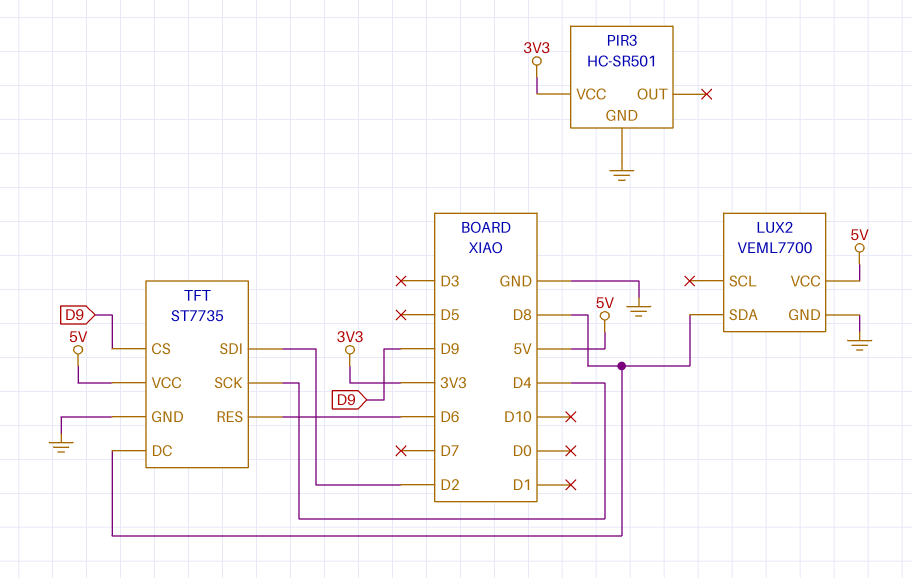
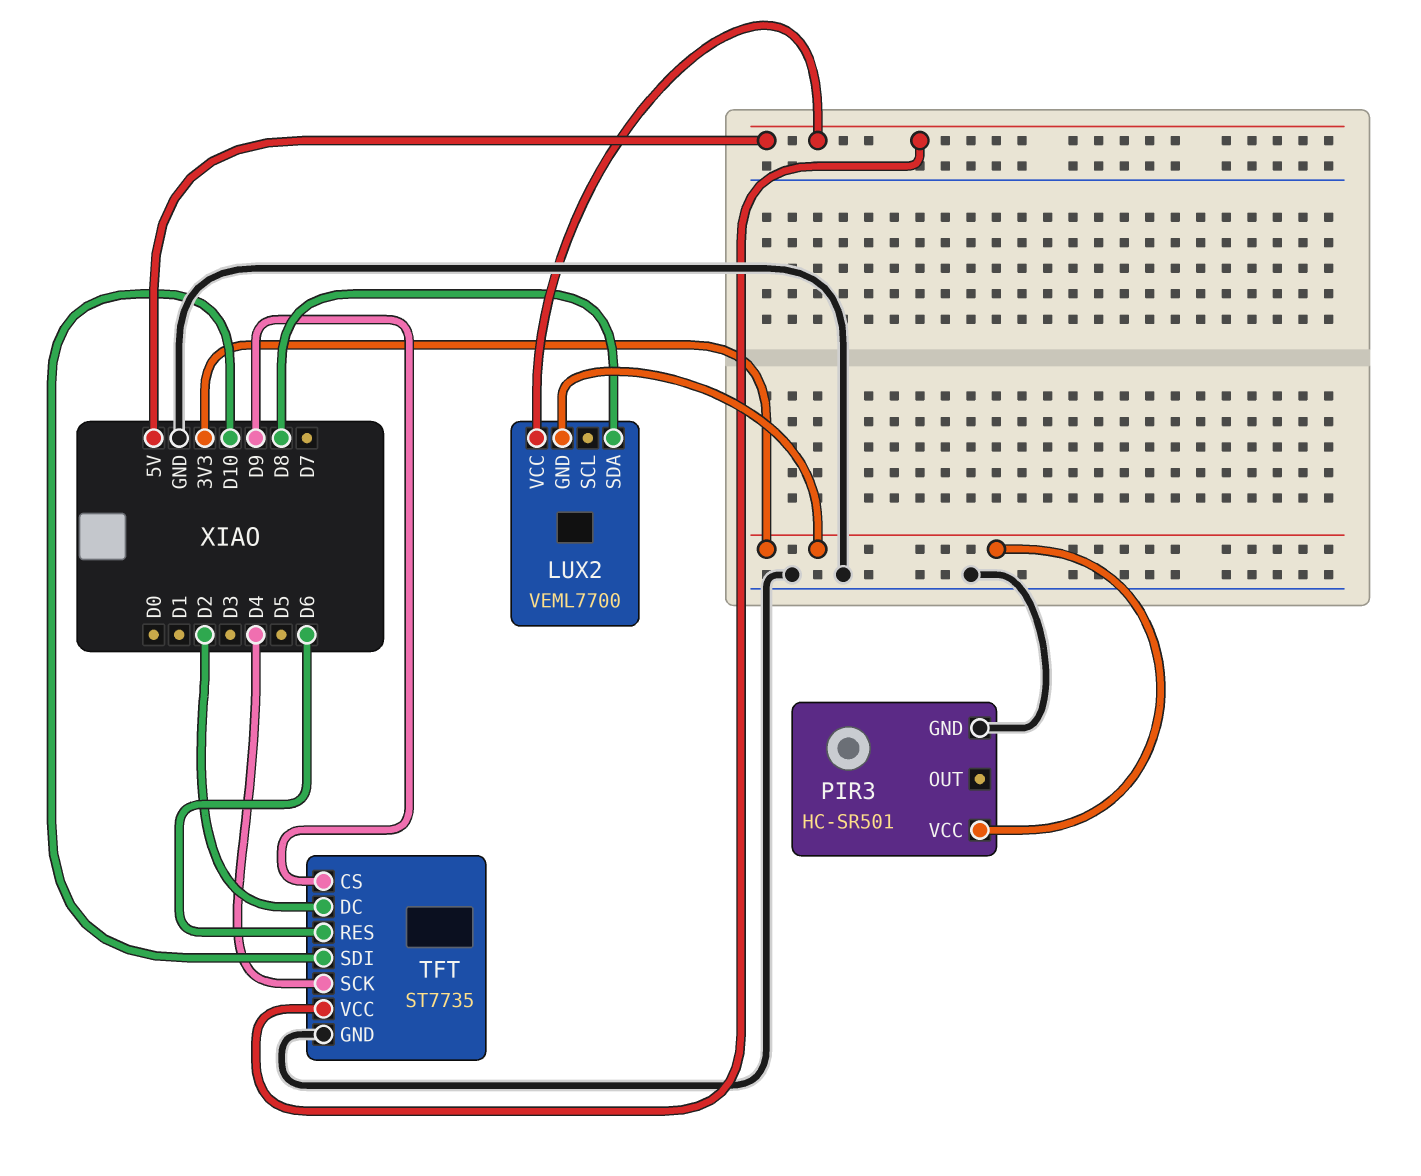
LUX2 pin GND: GND -> 3V3
TFT pin DC: D8 -> D2
TFT pin SDI: D2 -> D10

